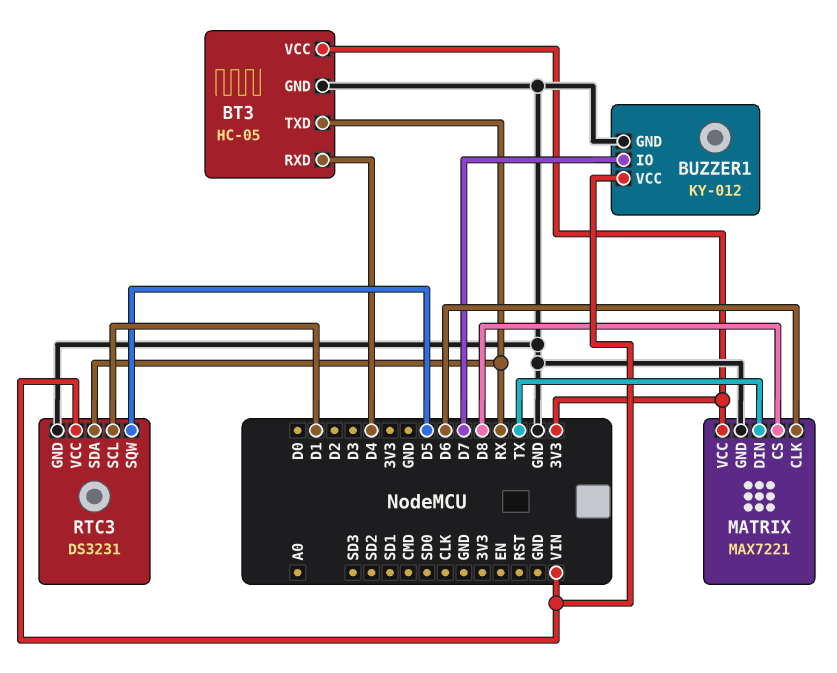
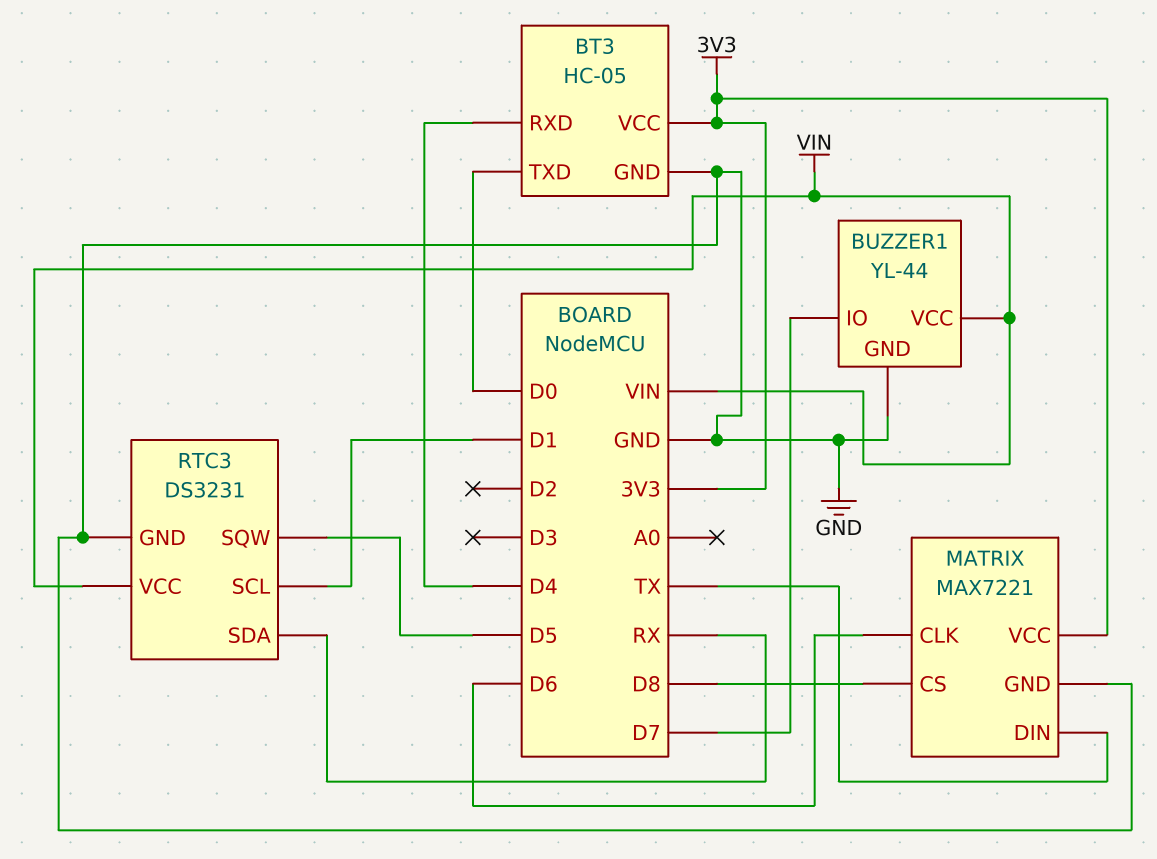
BT3 pin TXD: RX -> D0
BUZZER1: KY-012 -> YL-44

